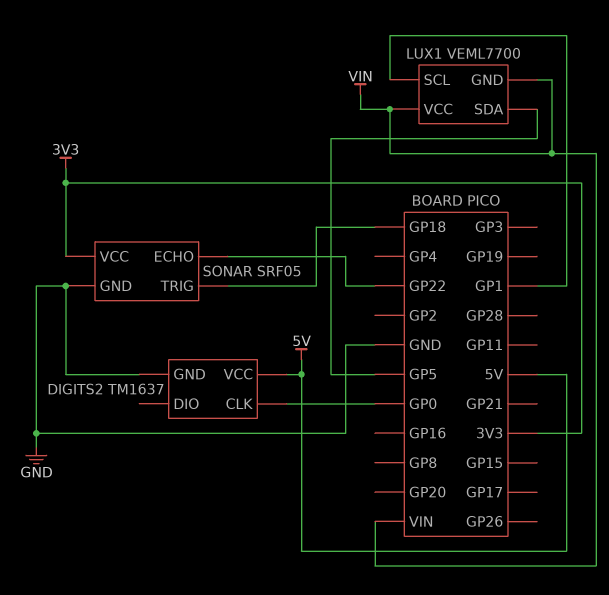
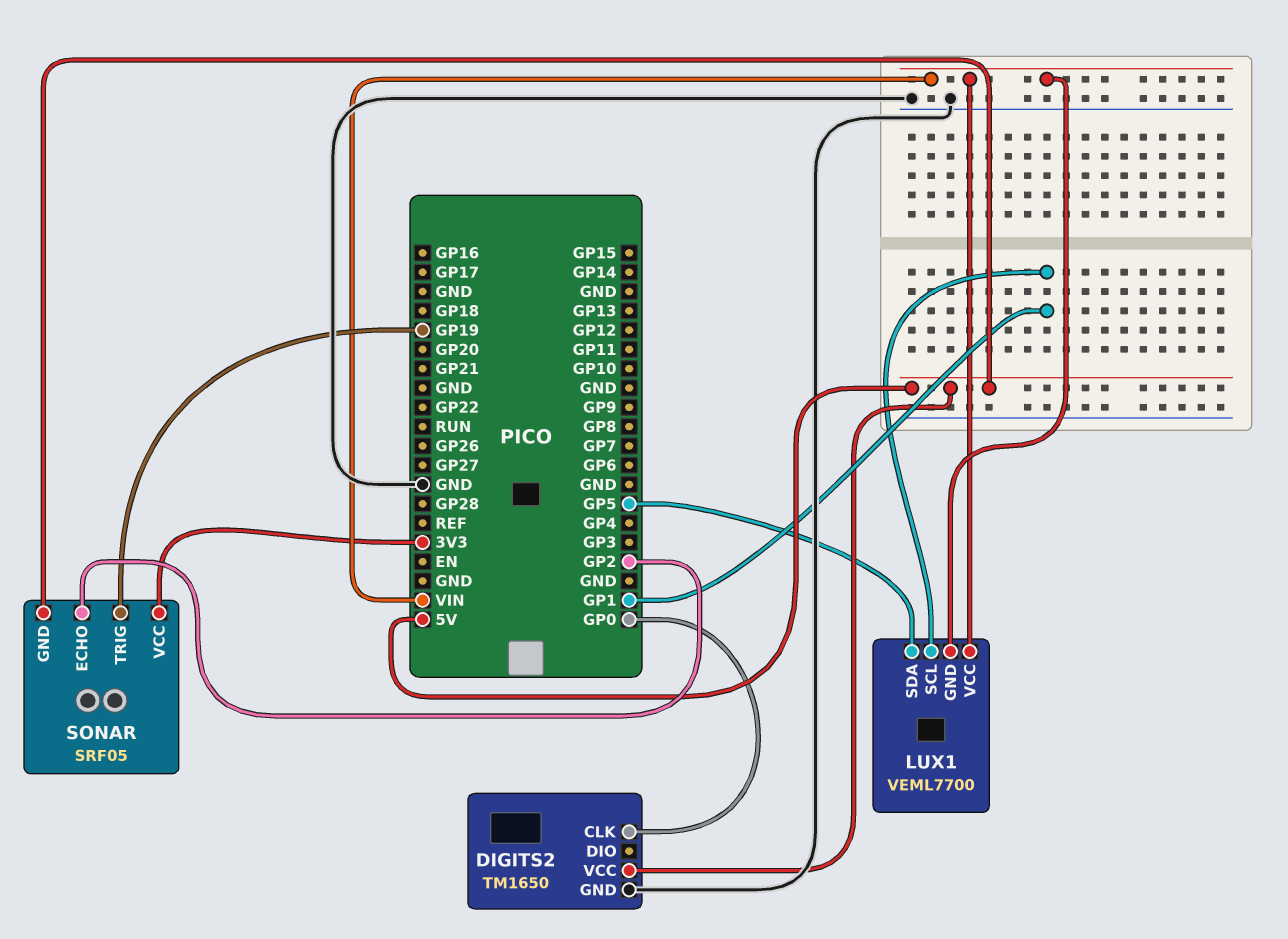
DIGITS2: TM1637 -> TM1650
SONAR pin ECHO: GP22 -> GP2
SONAR pin GND: GND -> 5V
SONAR pin TRIG: GP18 -> GP19

